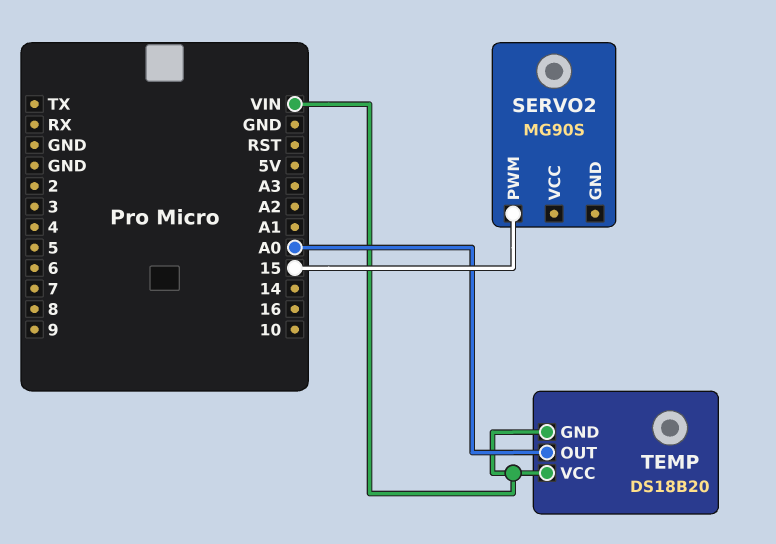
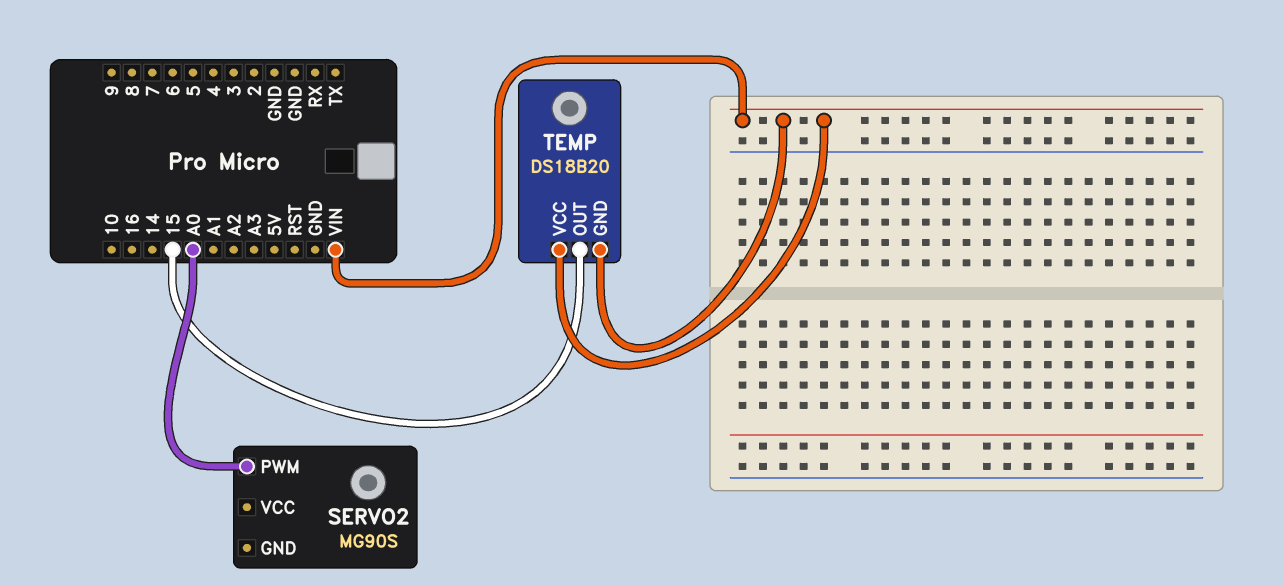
SERVO2 pin PWM: 15 -> A0
TEMP pin OUT: A0 -> 15

